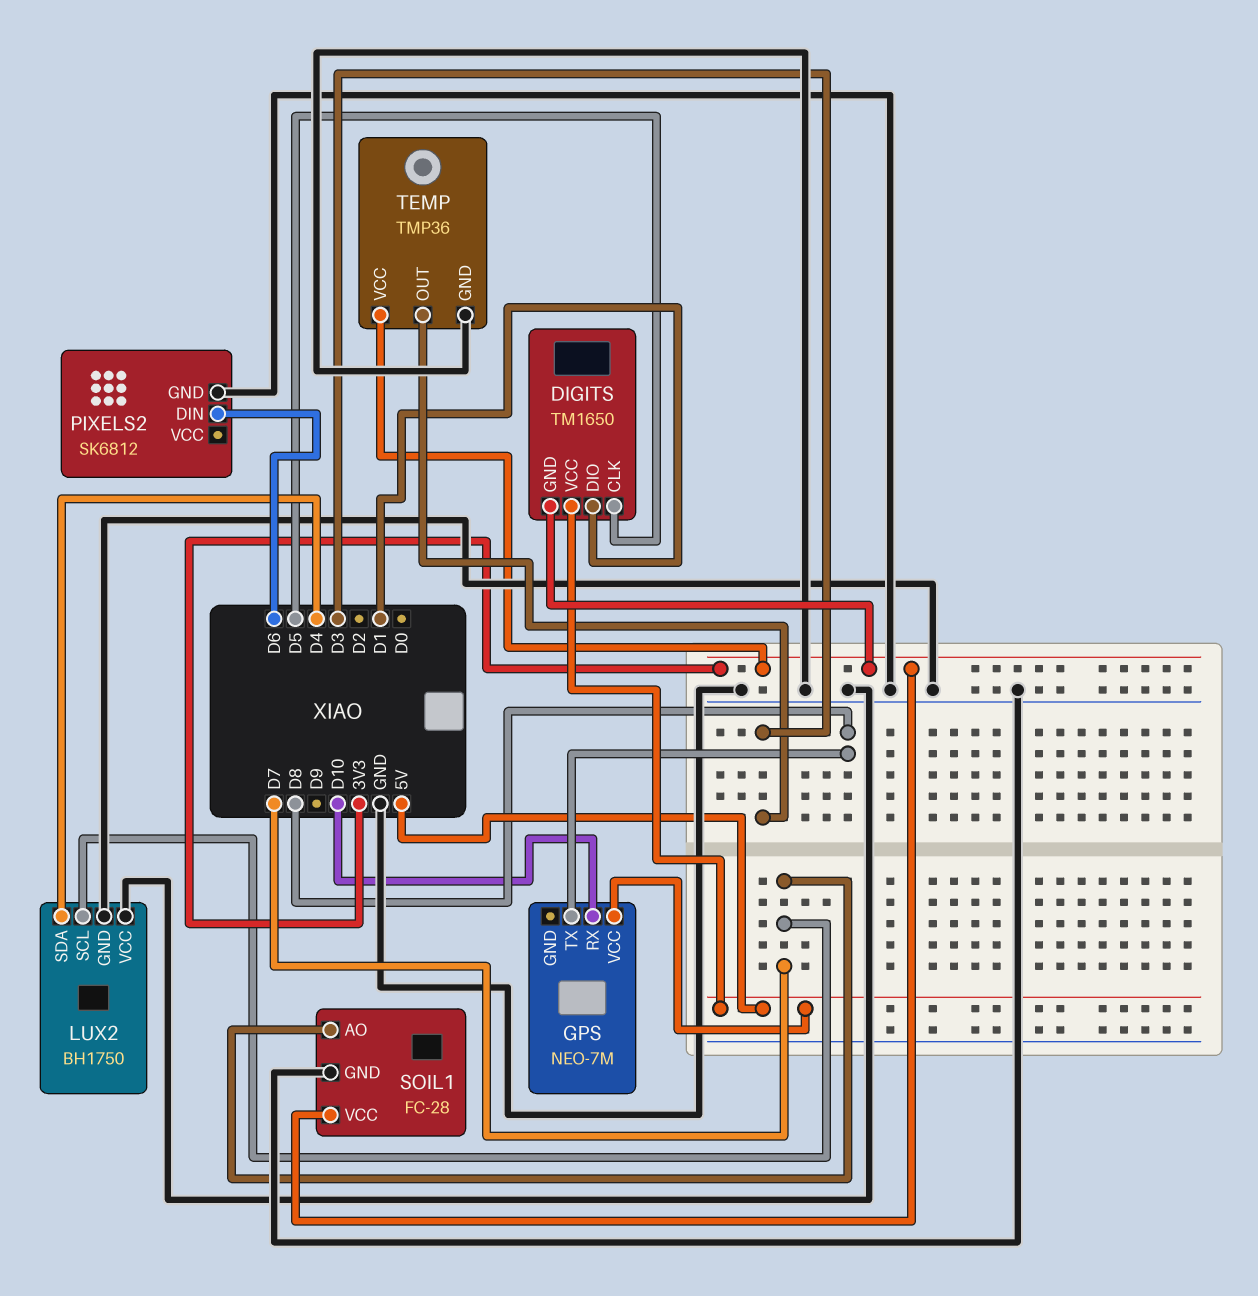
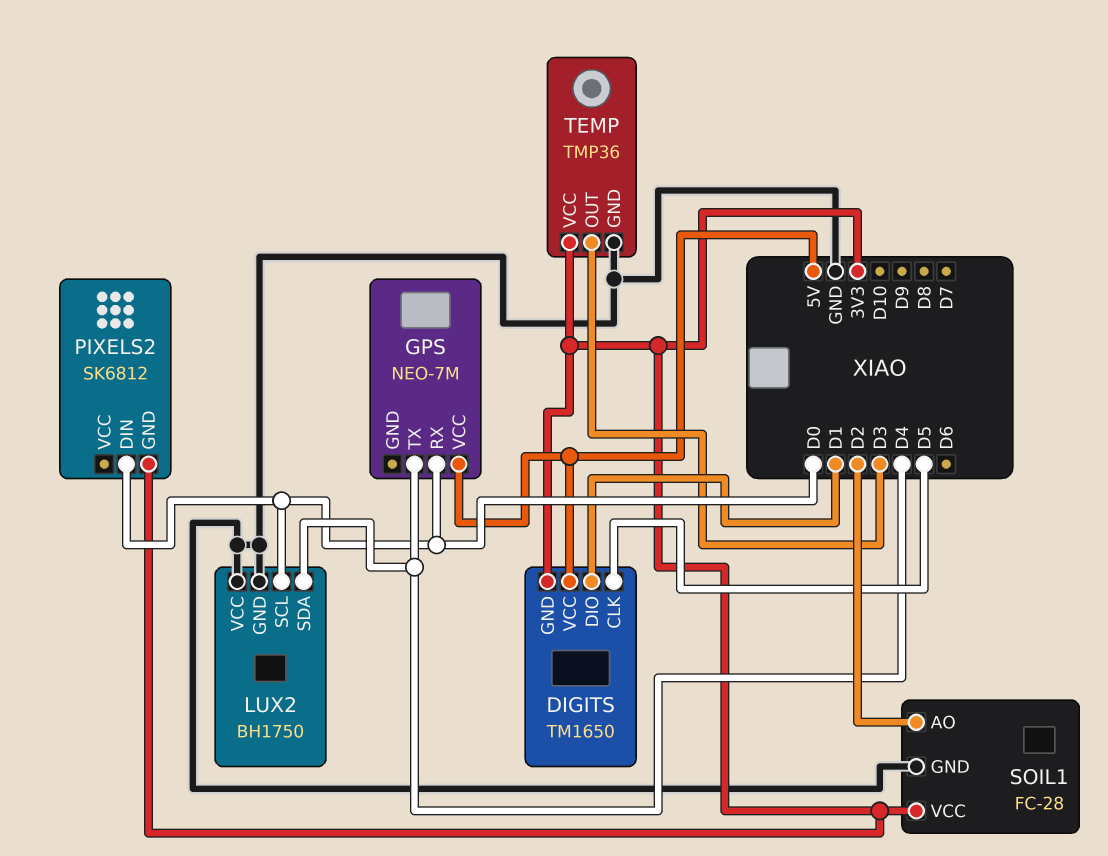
GPS pin RX: D10 -> D0
GPS pin TX: D8 -> D4
LUX2 pin SCL: D7 -> D0
PIXELS2 pin DIN: D6 -> D0
PIXELS2 pin GND: GND -> 3V3
SOIL1 pin AO: D7 -> D2

